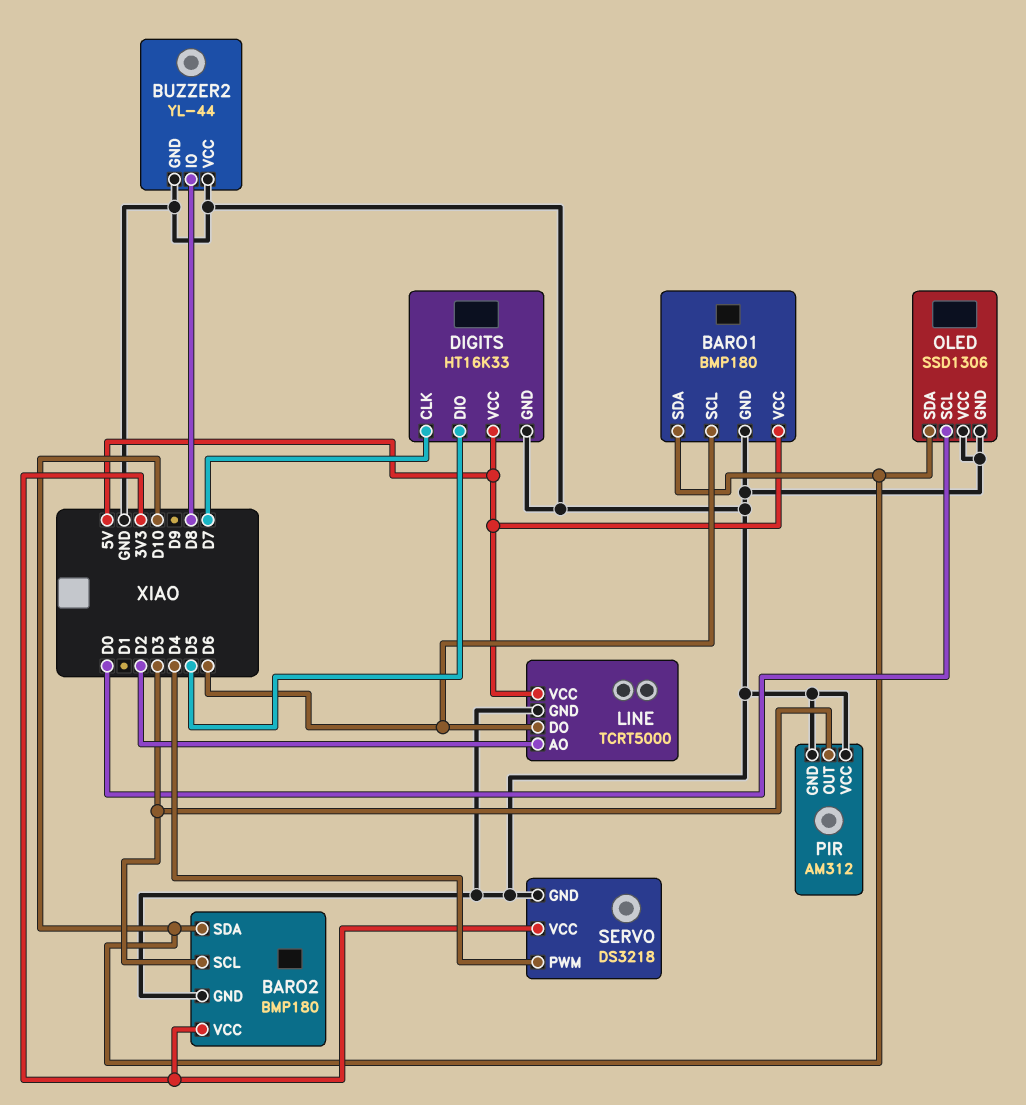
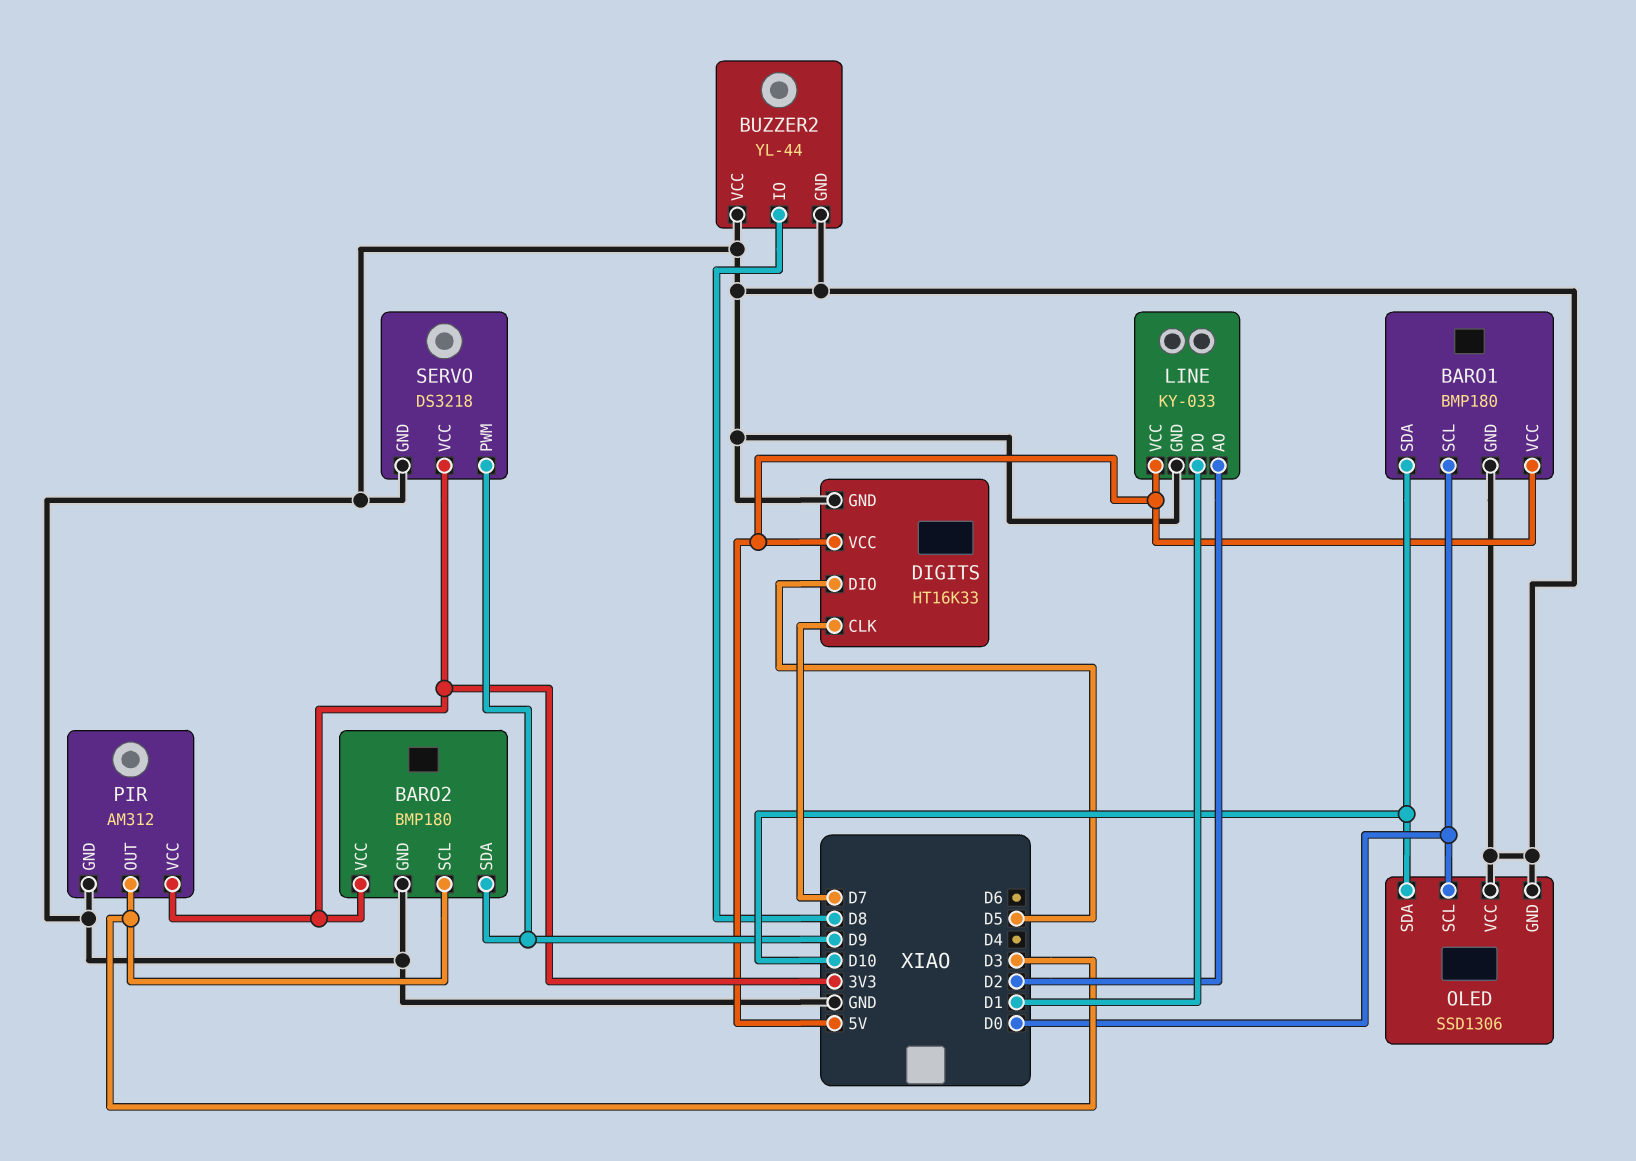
BARO1 pin SCL: D6 -> D0
BARO2 pin SDA: D10 -> D9
LINE: TCRT5000 -> KY-033
LINE pin DO: D6 -> D1
PIR pin VCC: GND -> 3V3
SERVO pin PWM: D4 -> D9

